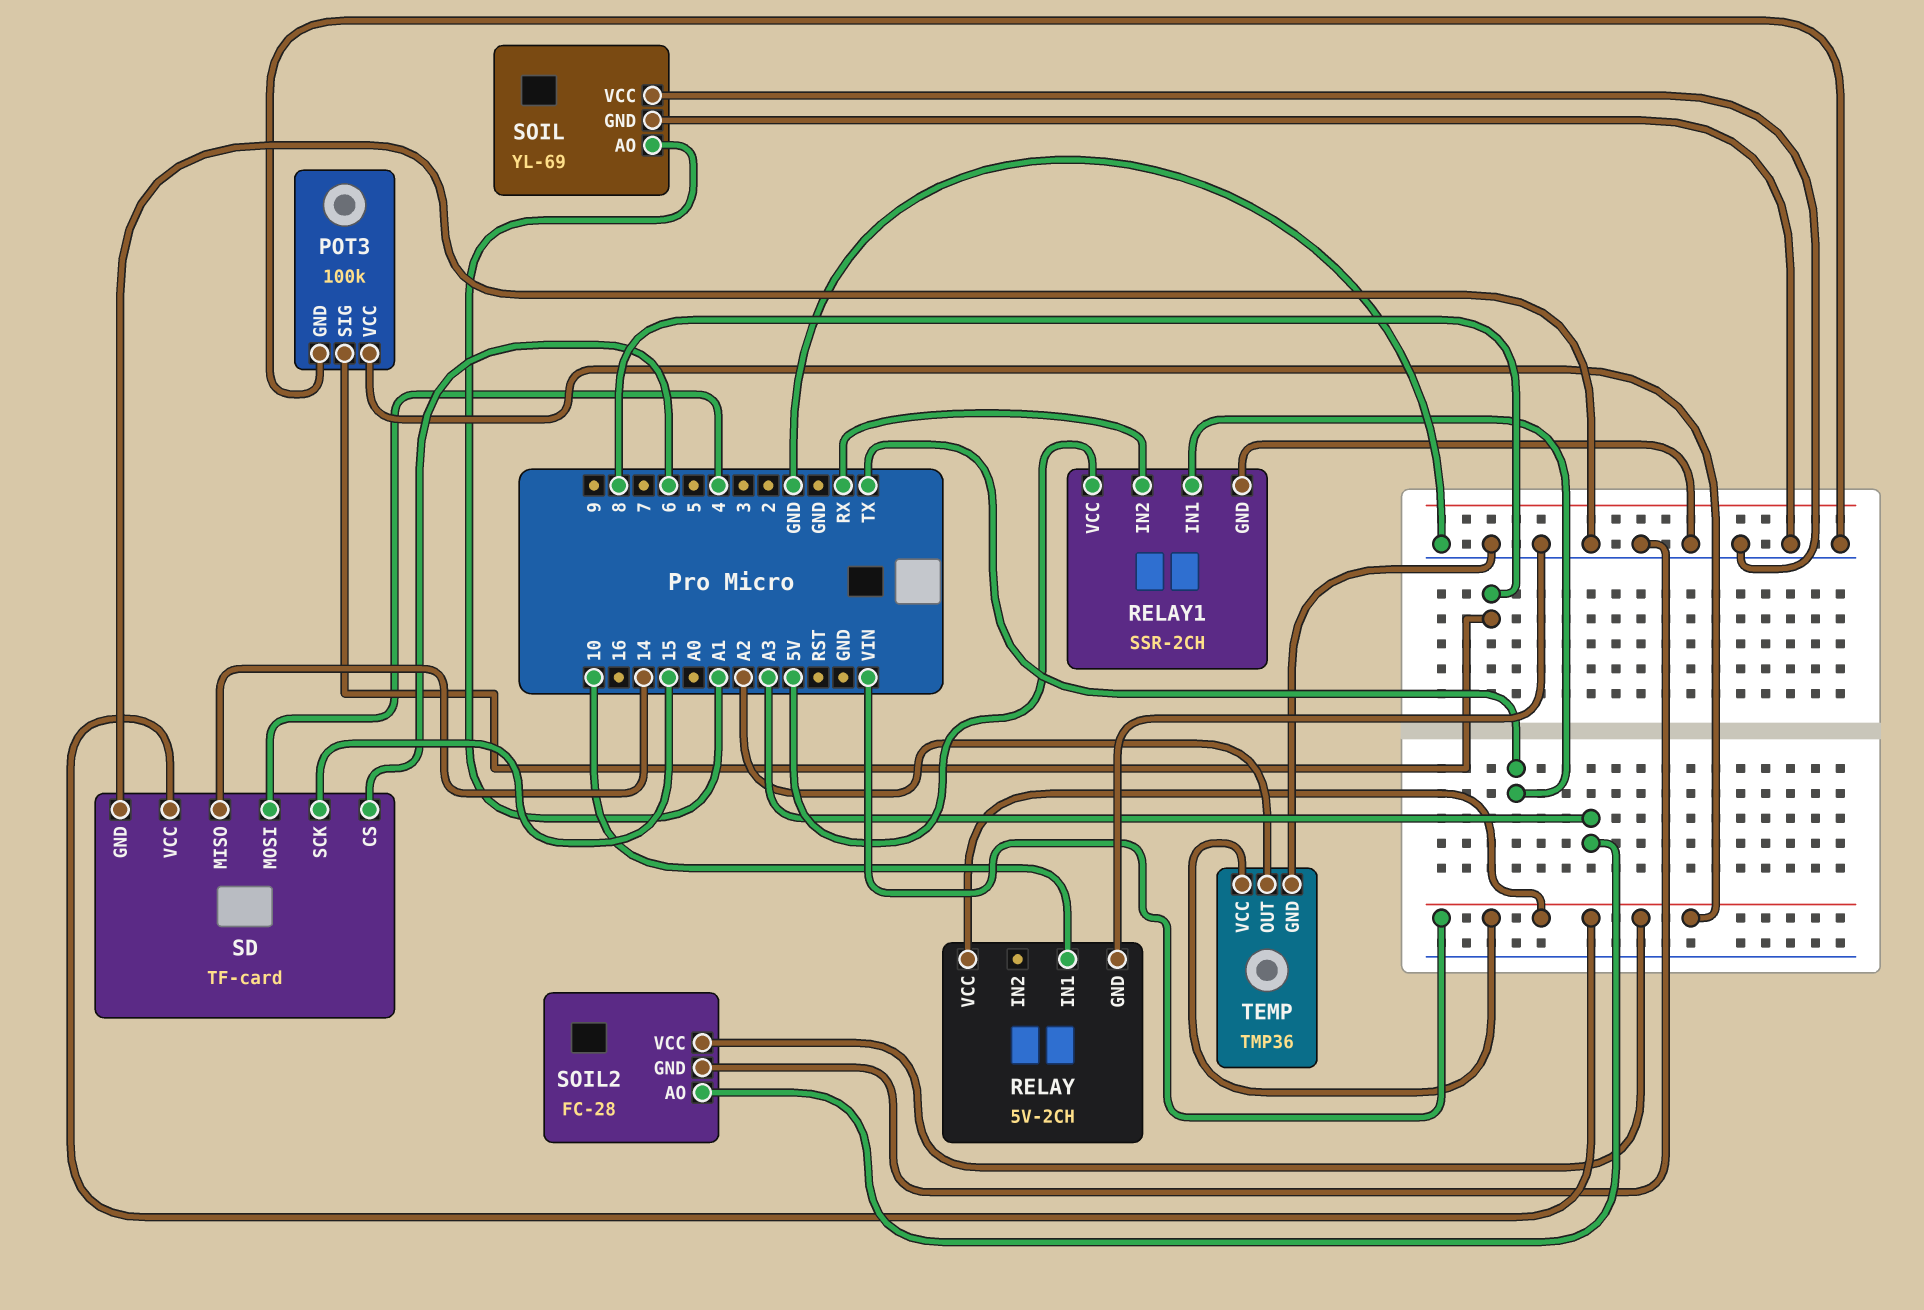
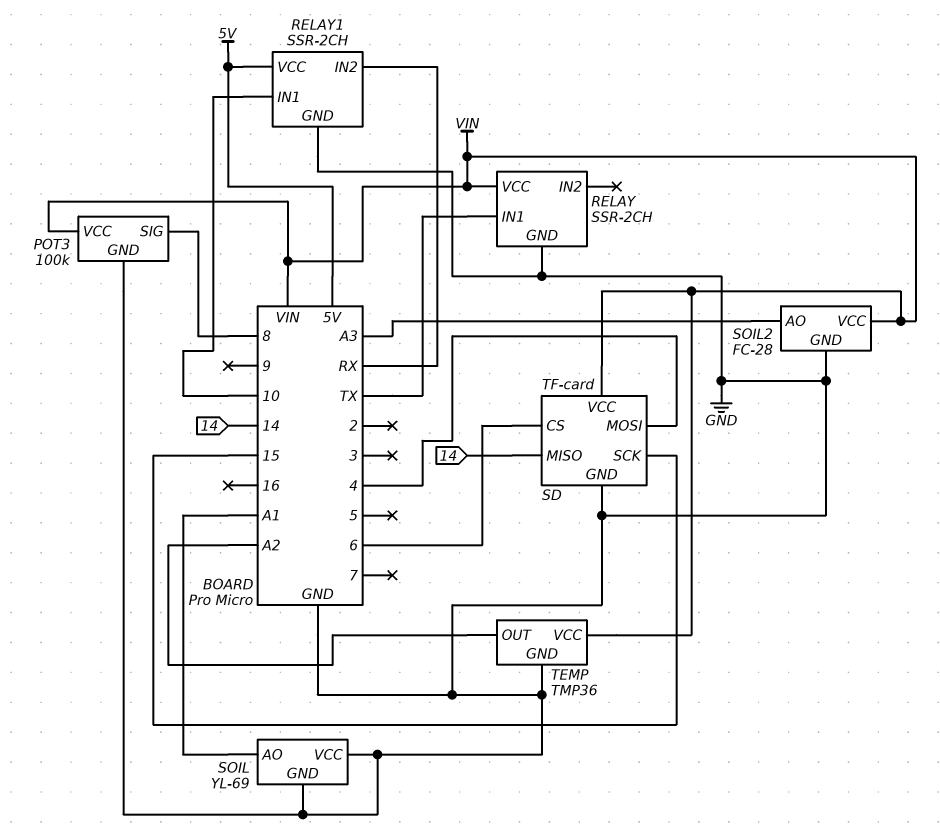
RELAY: 5V-2CH -> SSR-2CH
RELAY pin IN1: 10 -> TX
RELAY1 pin IN1: TX -> 10

